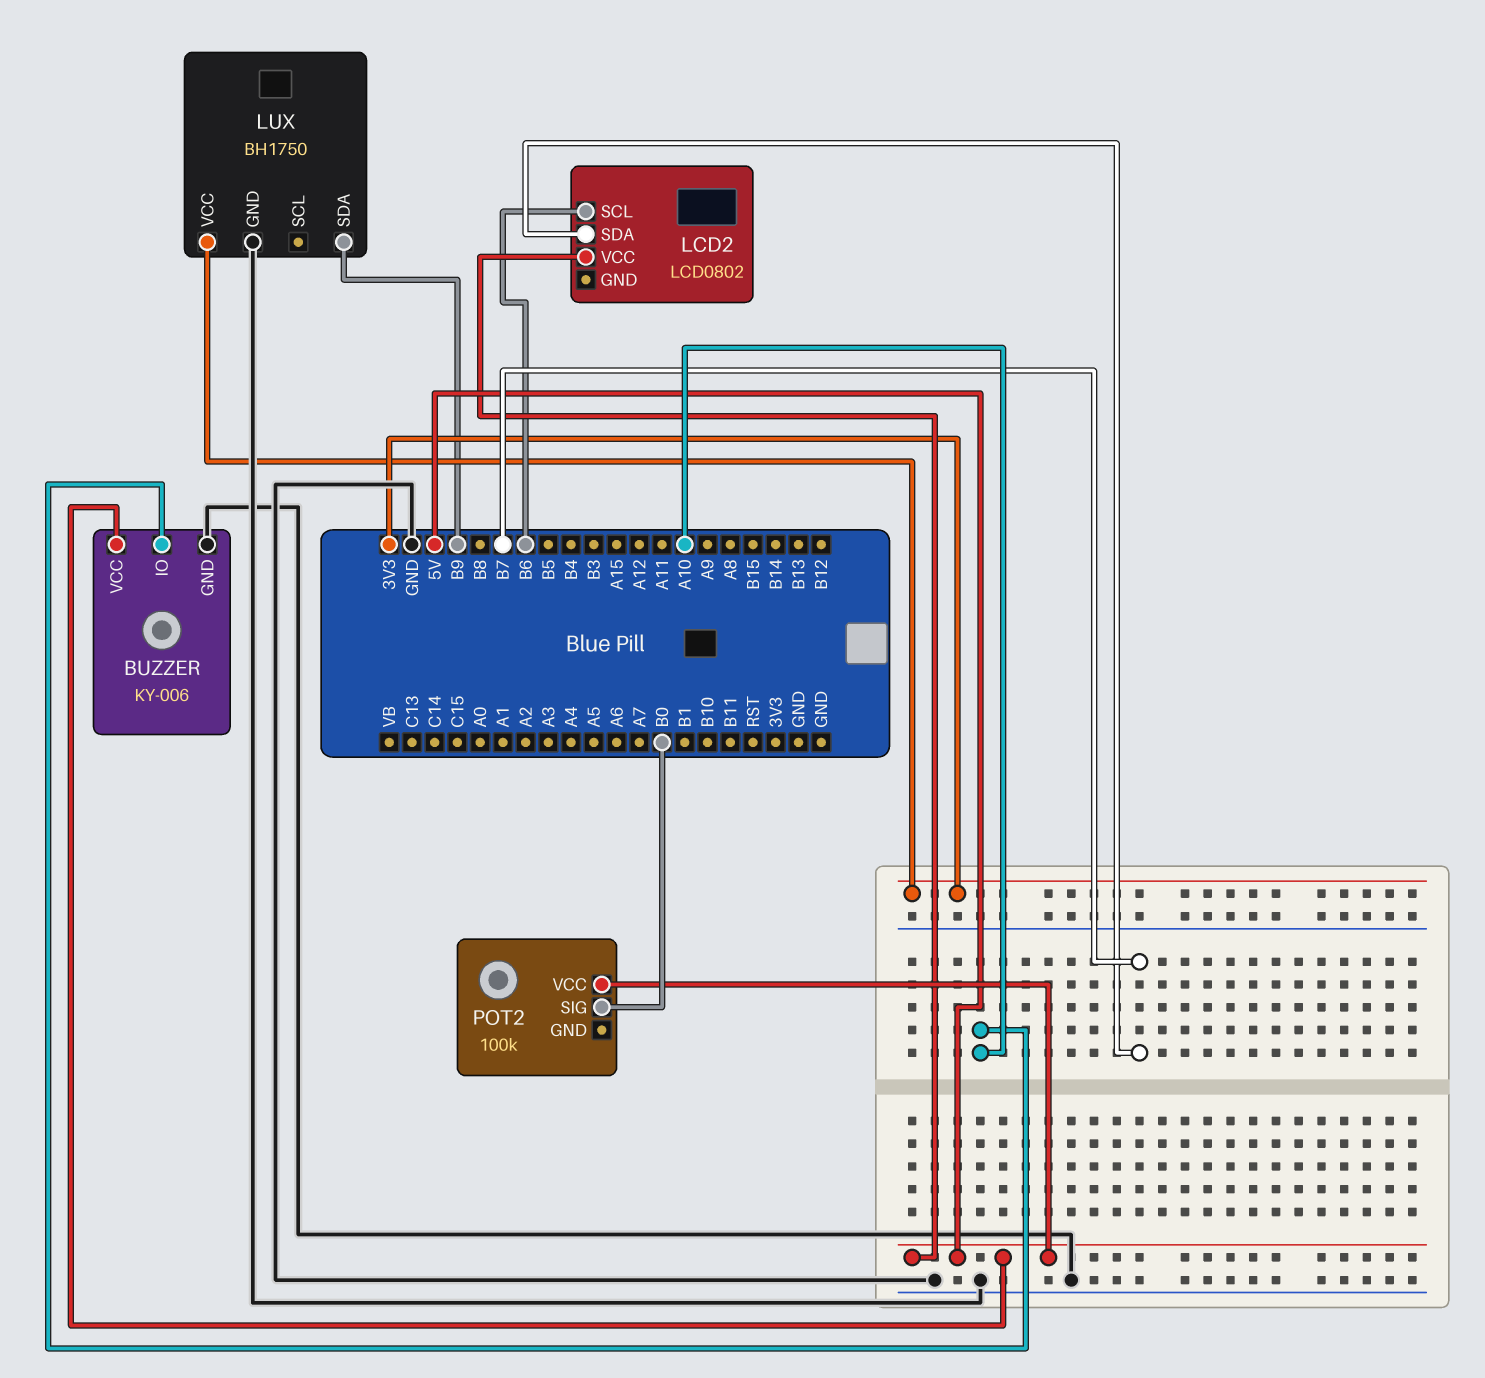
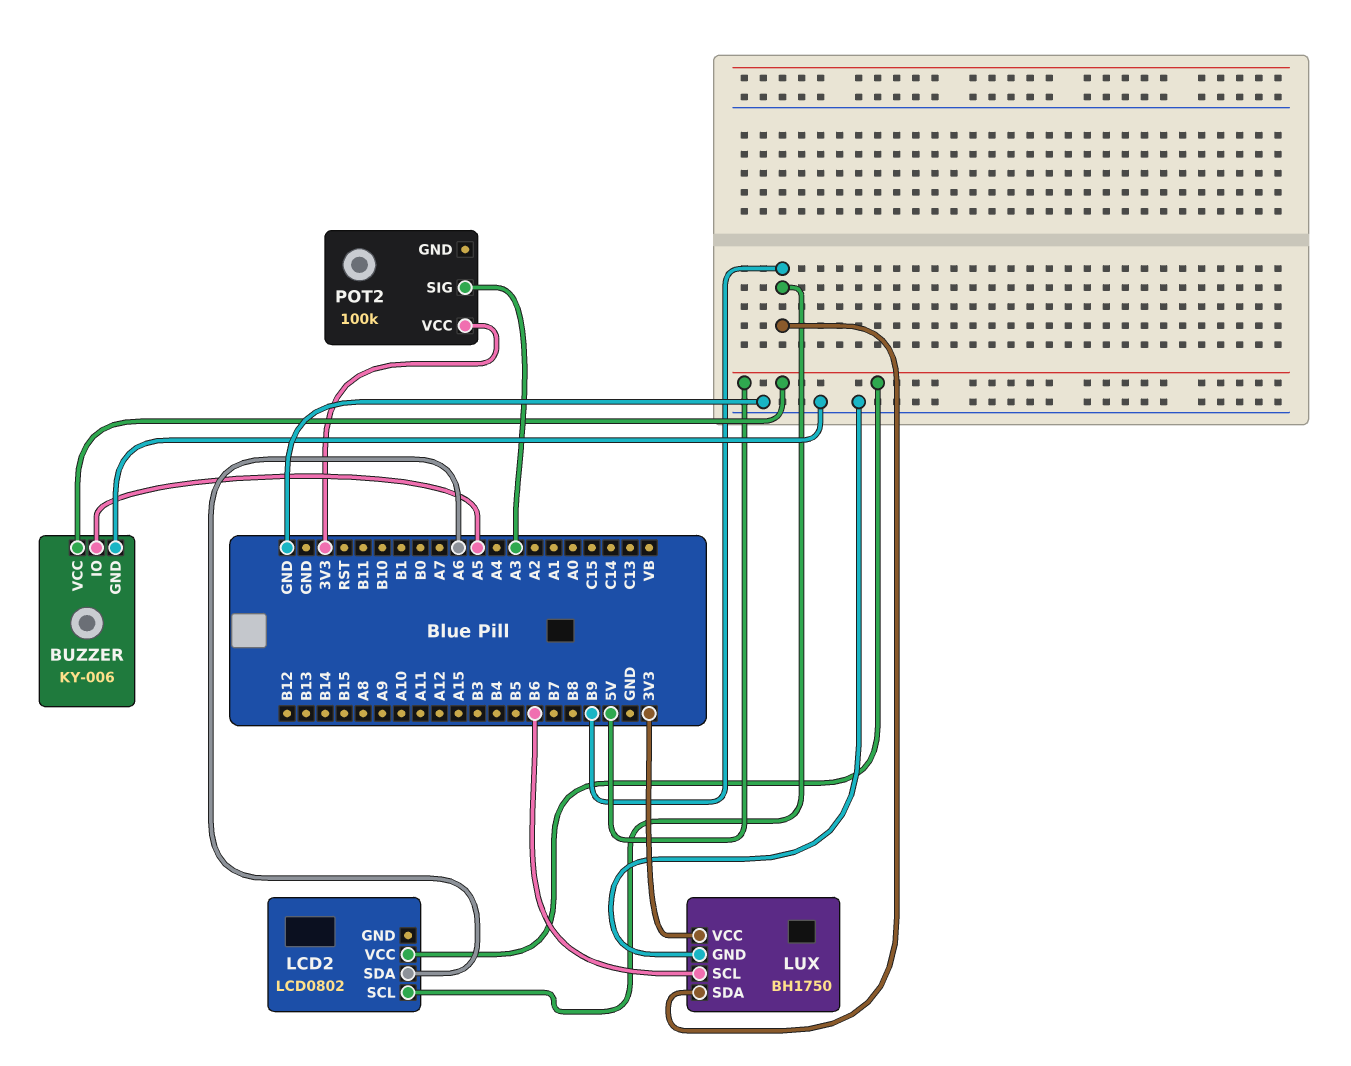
BUZZER pin IO: A10 -> A5
LCD2 pin SCL: B6 -> B9
LCD2 pin SDA: B7 -> A6
LUX pin SCL: none -> B6
POT2 pin SIG: B0 -> A3
POT2 pin VCC: 5V -> 3V3

